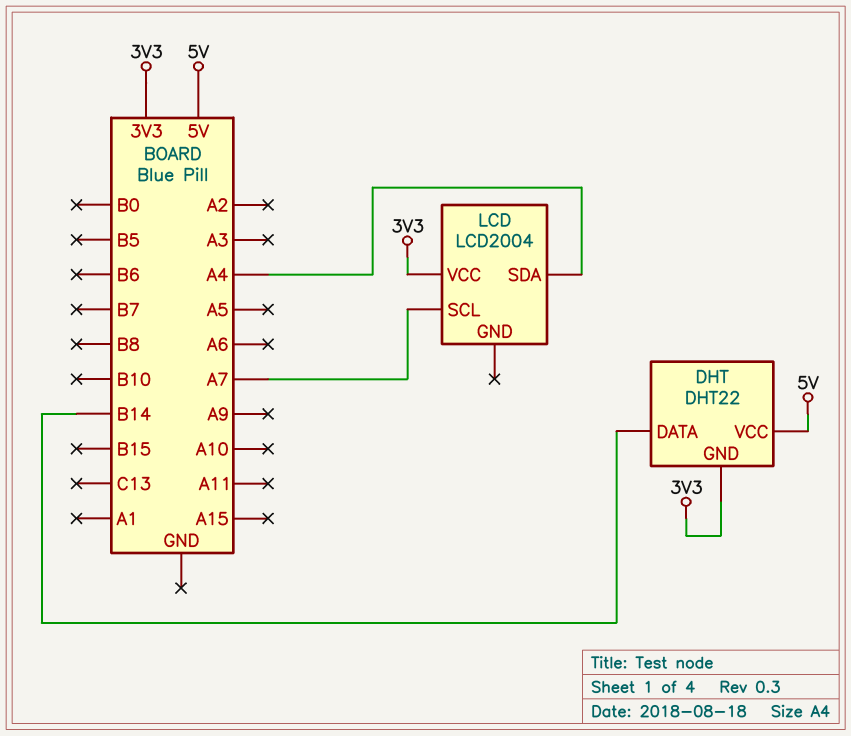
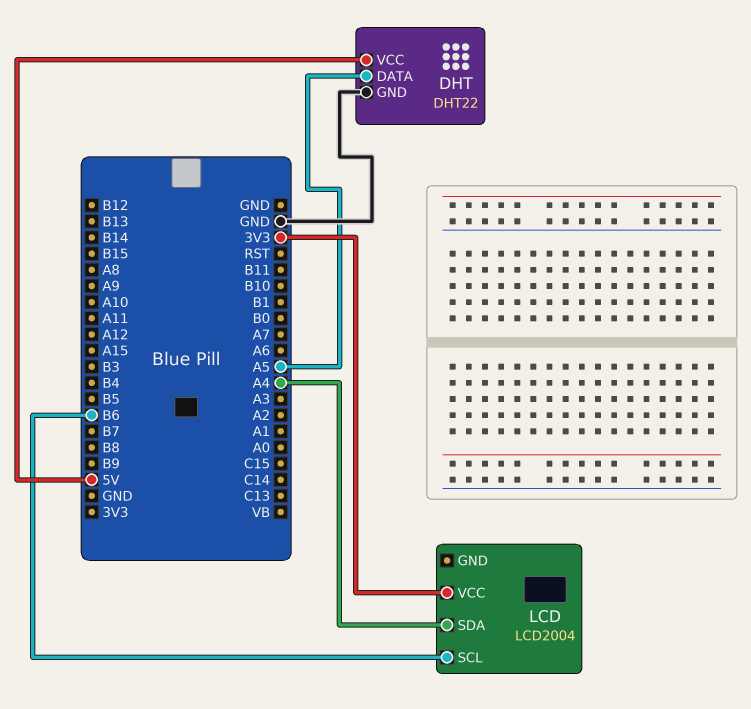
DHT pin DATA: B14 -> A5
DHT pin GND: 3V3 -> GND
LCD pin SCL: A7 -> B6

